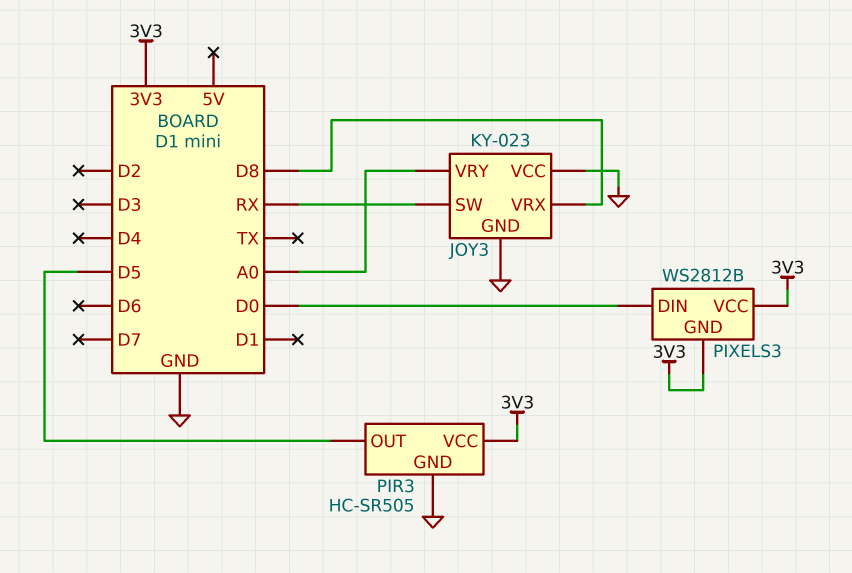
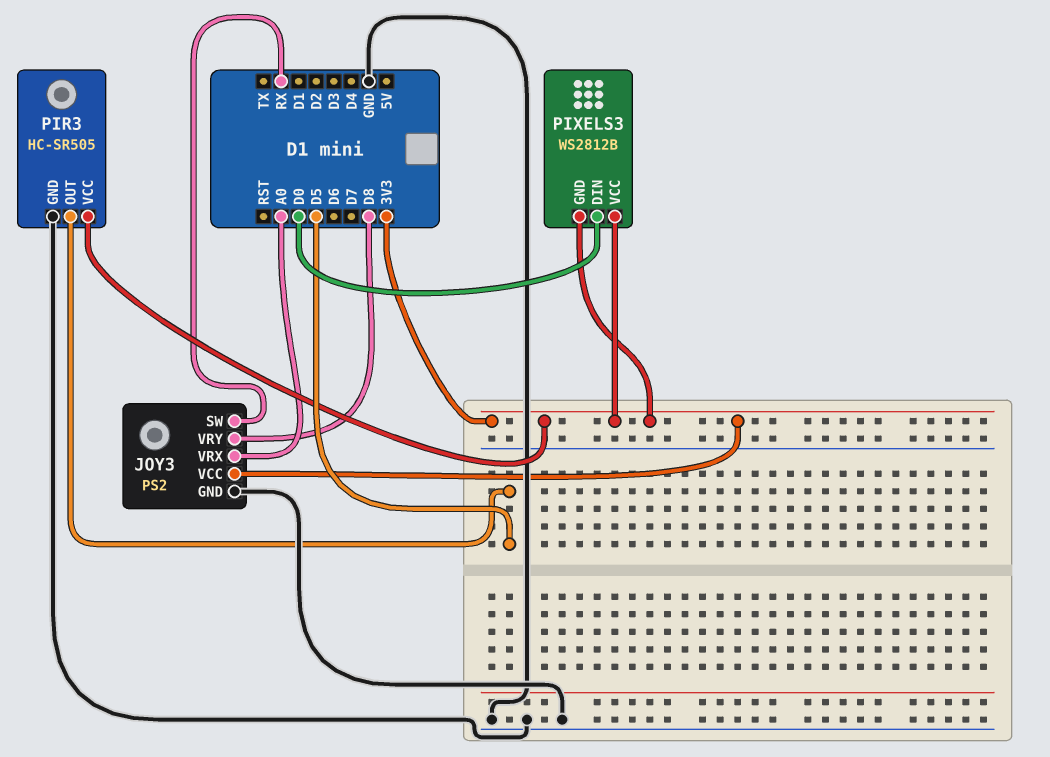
JOY3: KY-023 -> PS2
JOY3 pin VCC: GND -> 3V3
JOY3 pin VRX: D8 -> A0
JOY3 pin VRY: A0 -> D8

